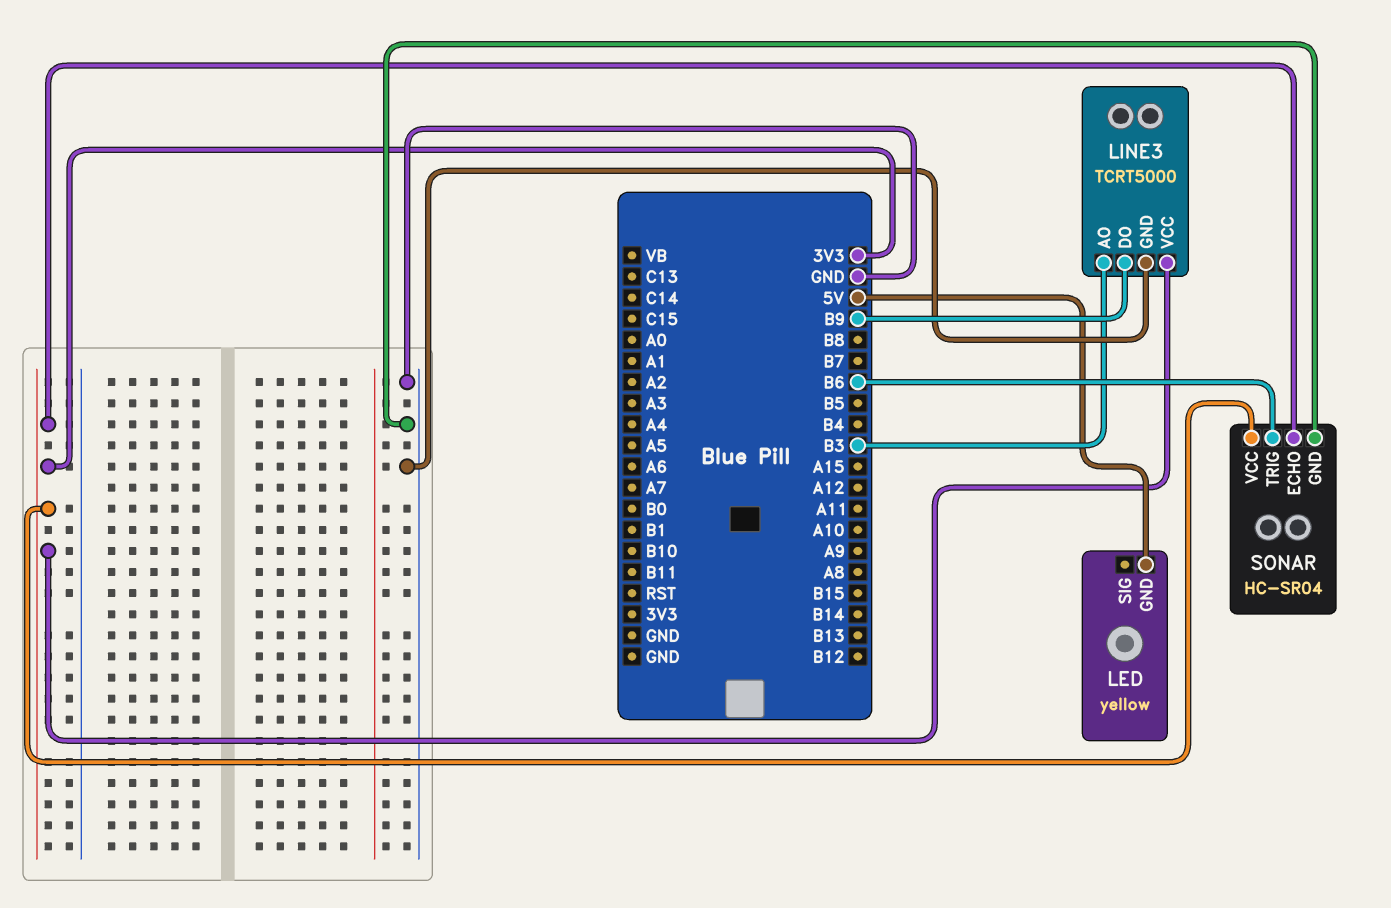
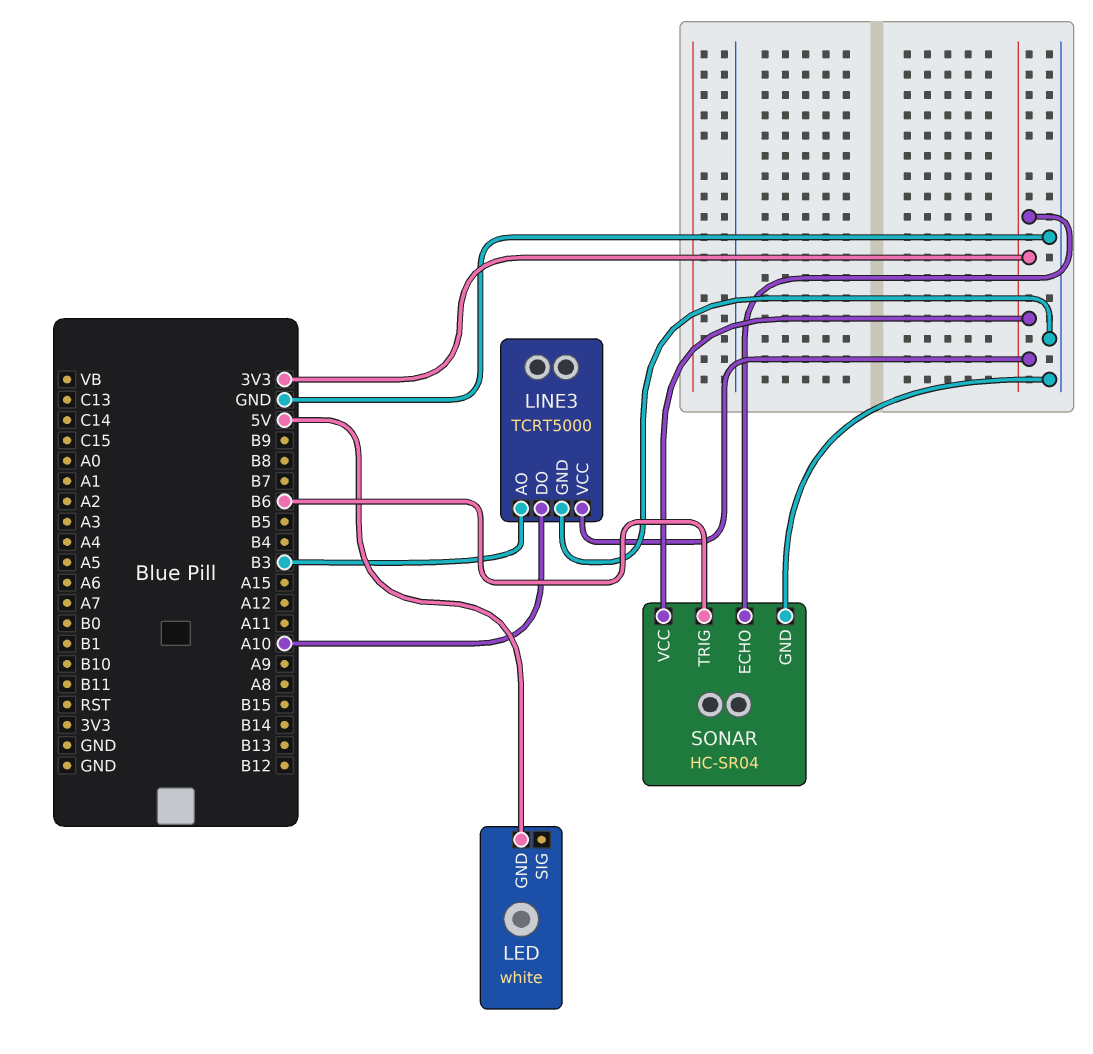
LED: yellow -> white
LINE3 pin DO: B9 -> A10

